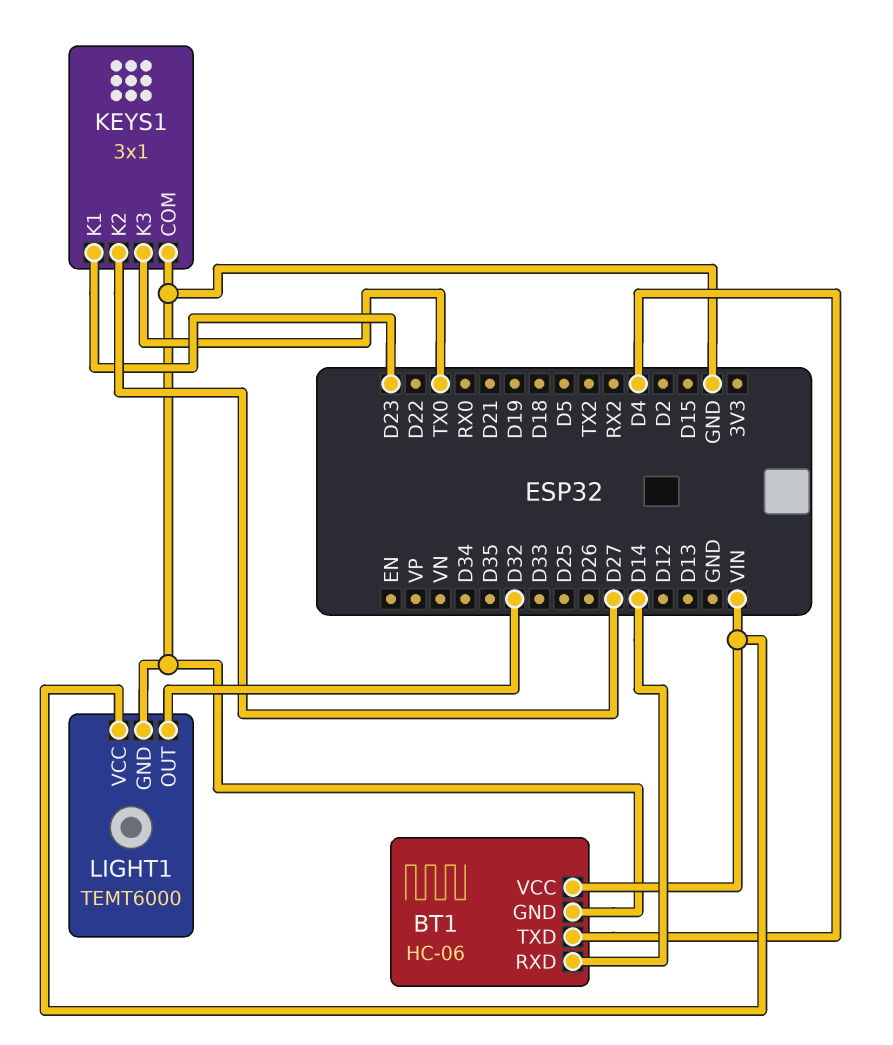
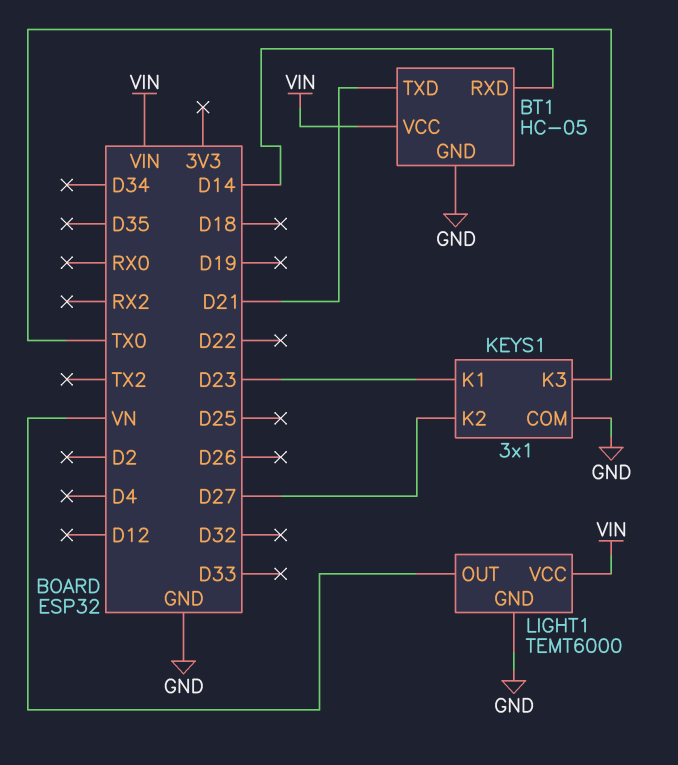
BT1: HC-06 -> HC-05
BT1 pin TXD: D4 -> D21
LIGHT1 pin OUT: D32 -> VN

